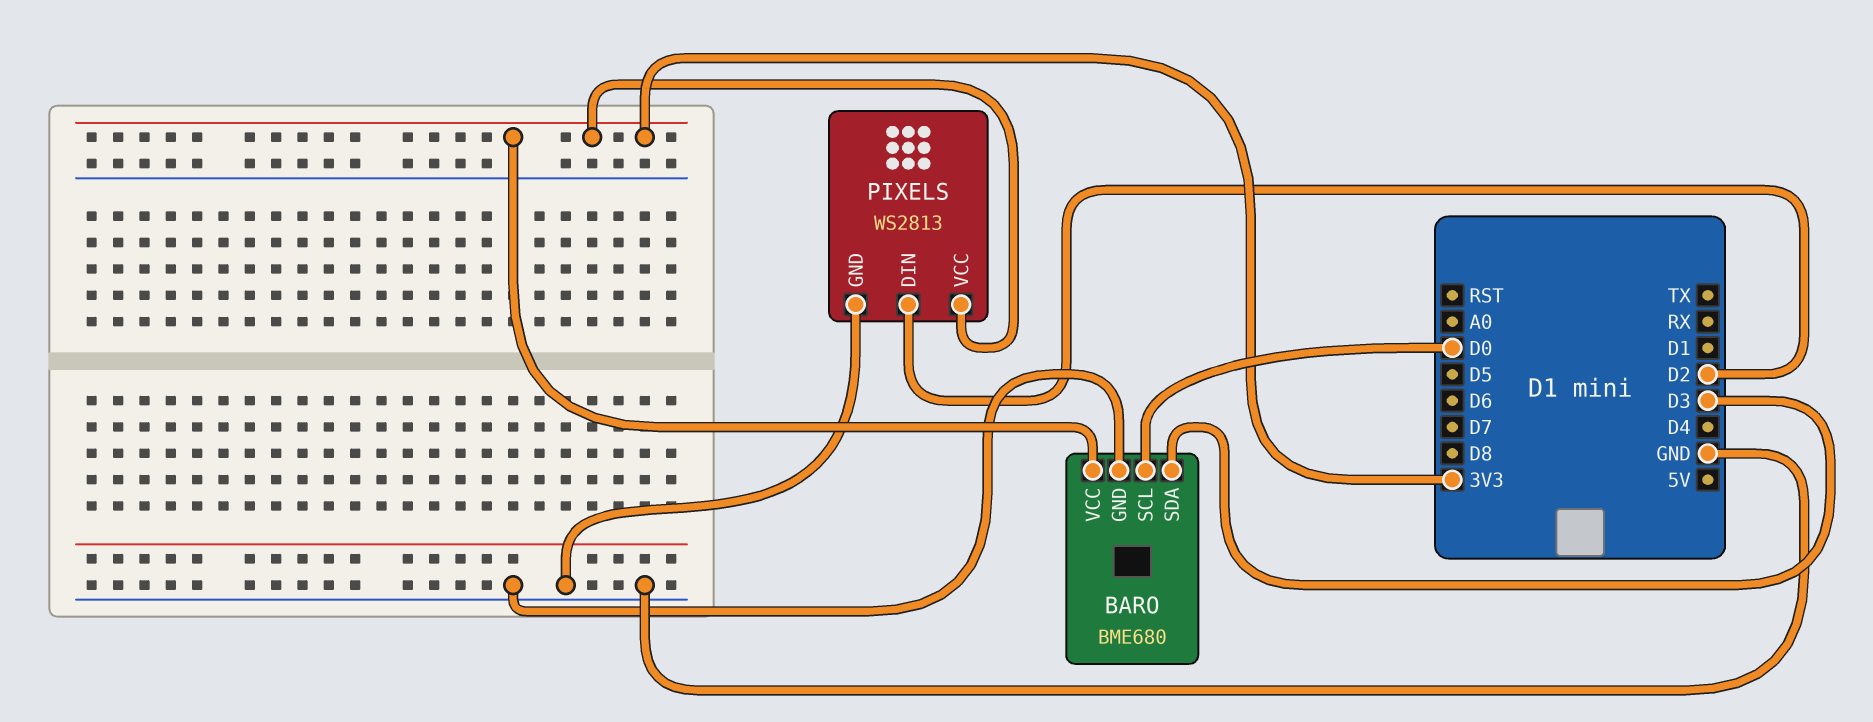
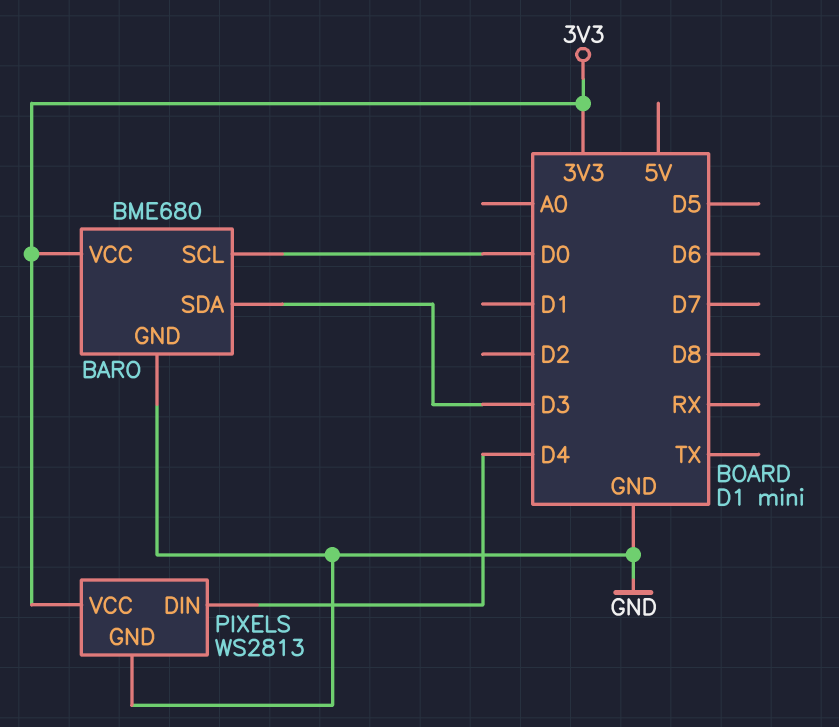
PIXELS pin DIN: D2 -> D4

